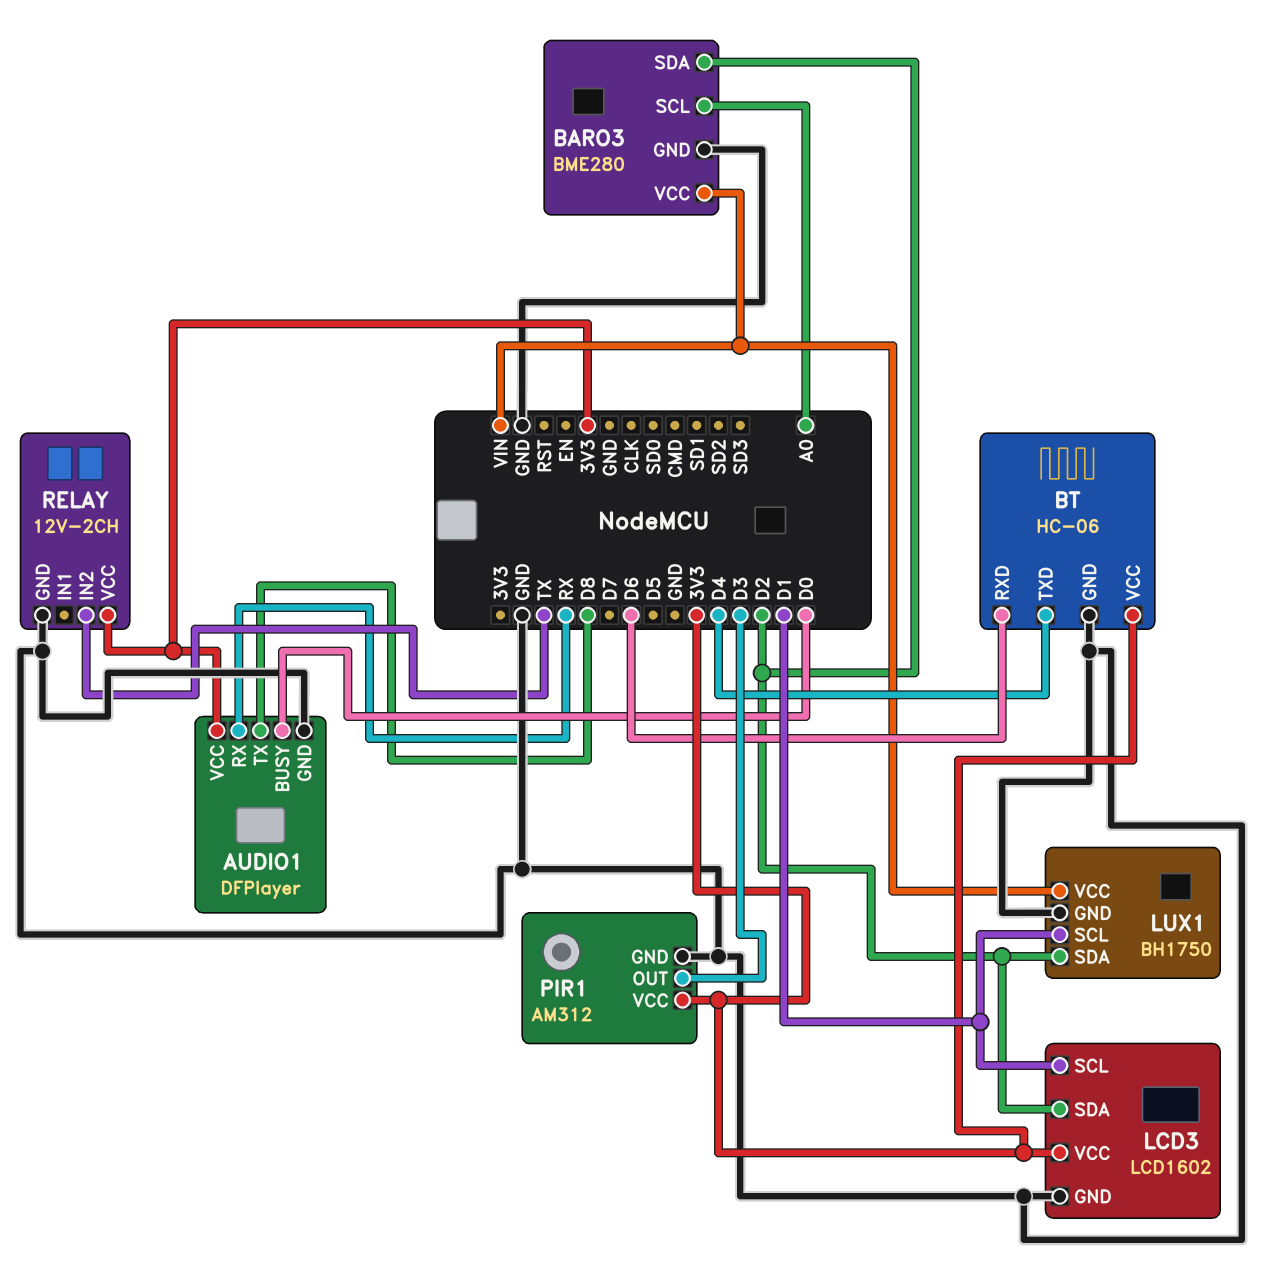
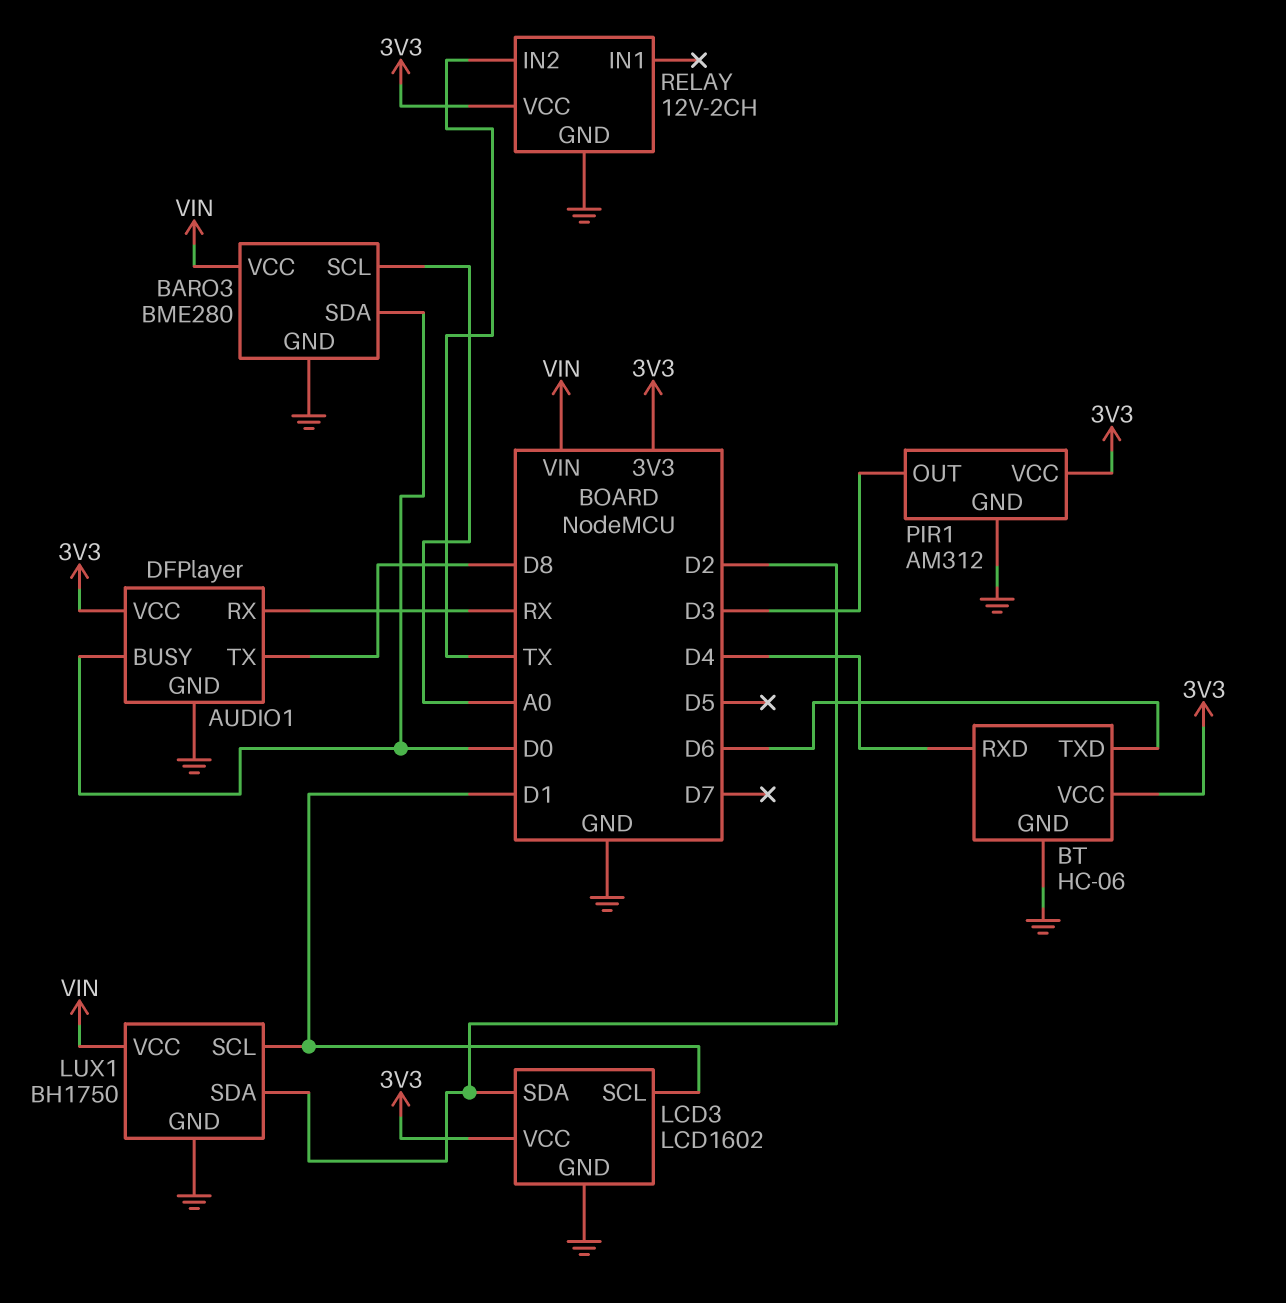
BARO3 pin SDA: D2 -> D0
BT pin RXD: D6 -> D4
BT pin TXD: D4 -> D6

